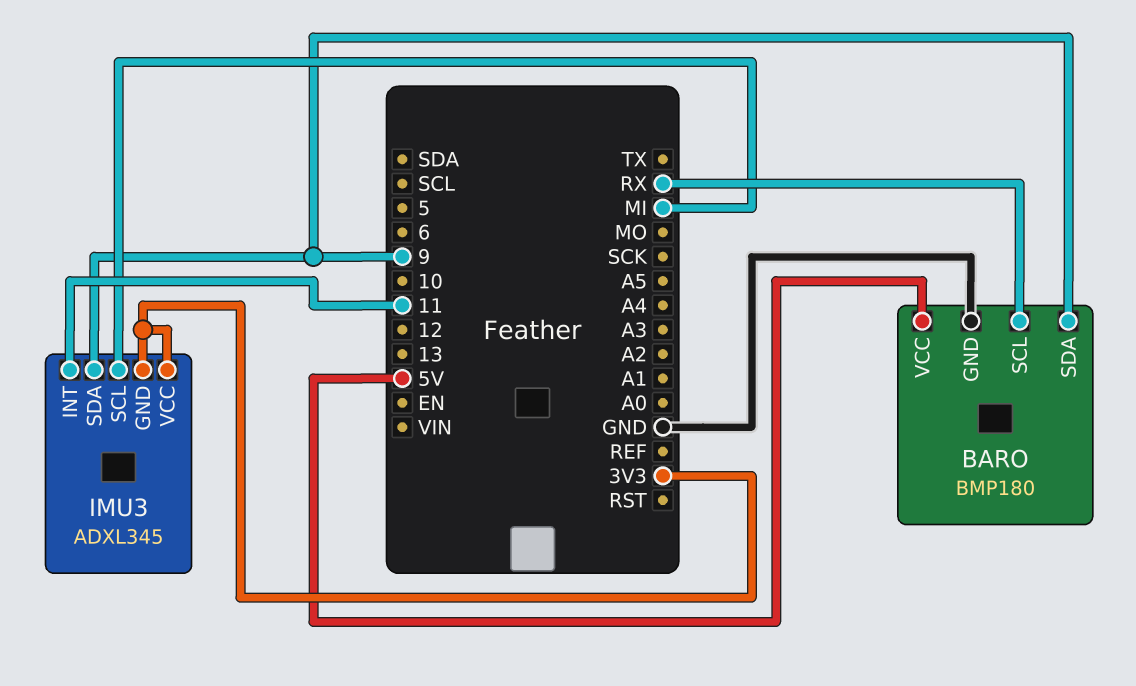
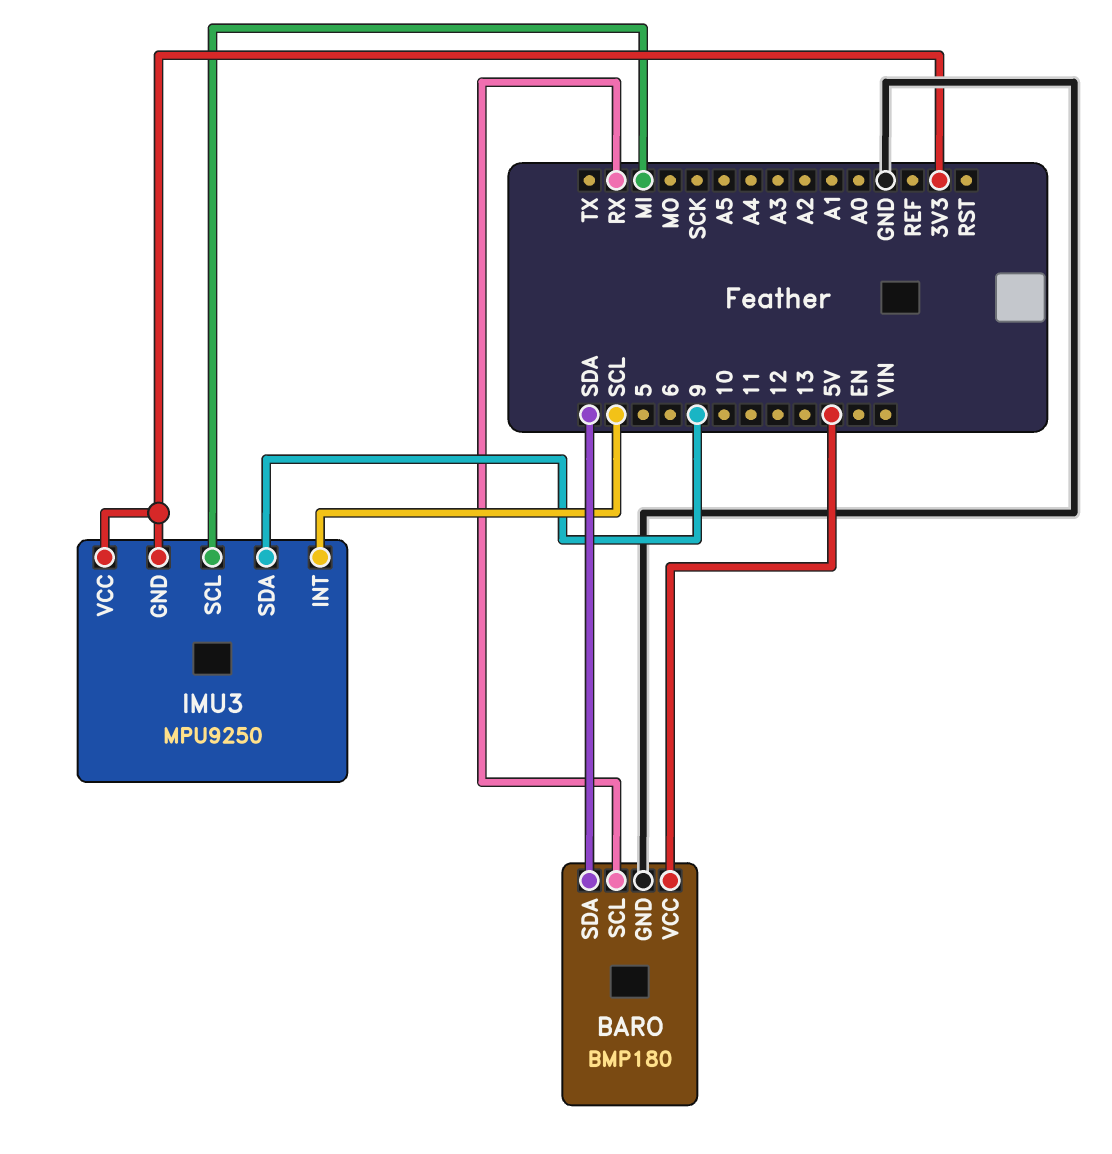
BARO pin SDA: 9 -> SDA
IMU3: ADXL345 -> MPU9250
IMU3 pin INT: 11 -> SCL

